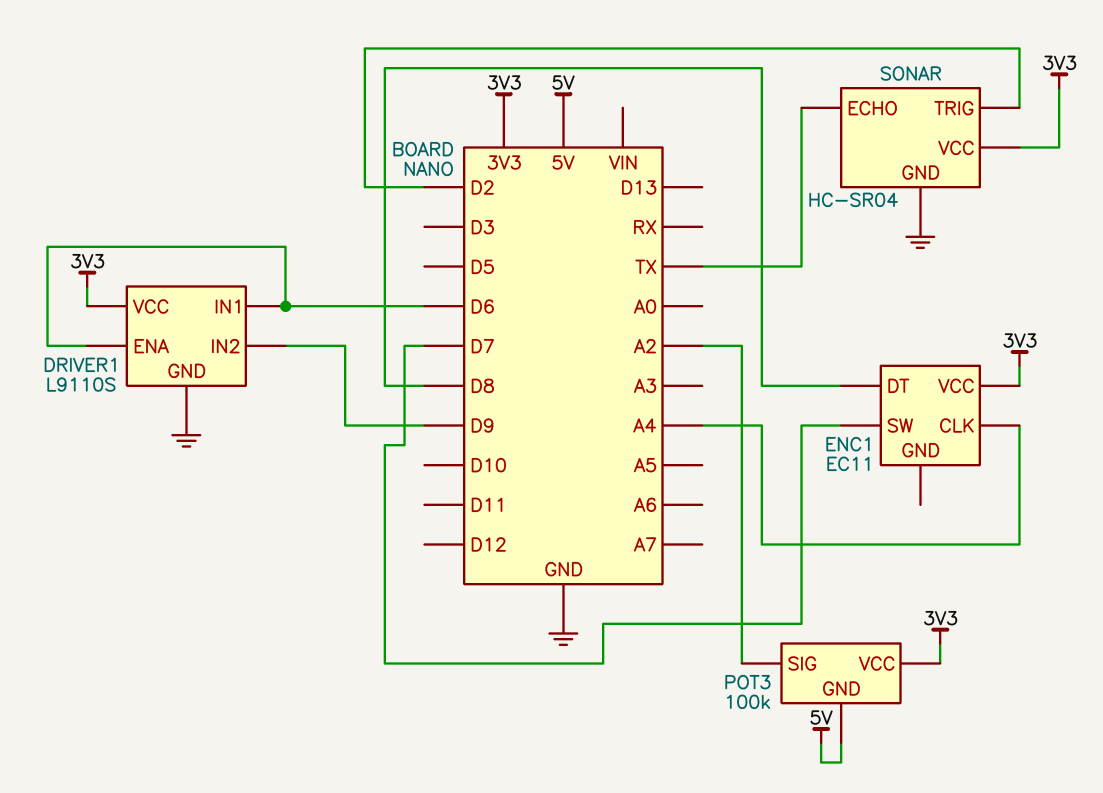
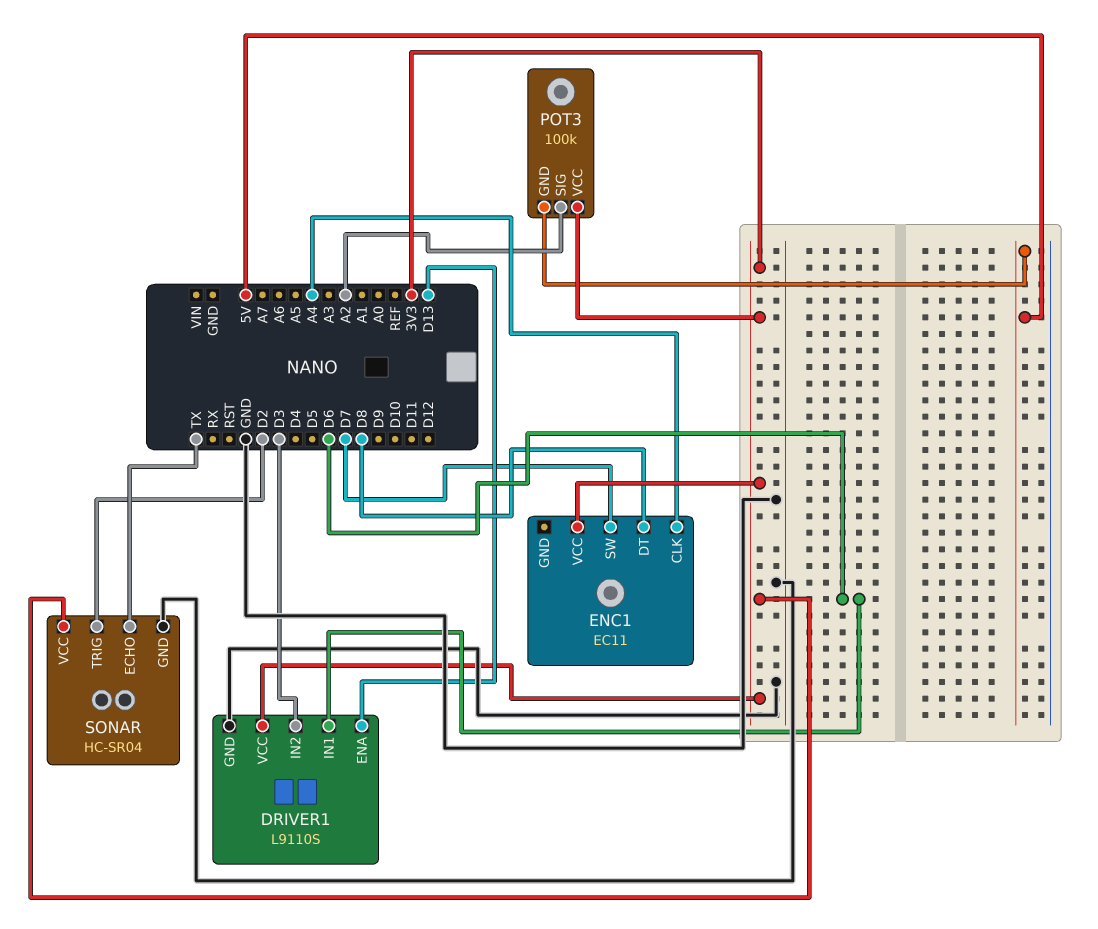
DRIVER1 pin ENA: D6 -> D13
DRIVER1 pin IN2: D9 -> D3

